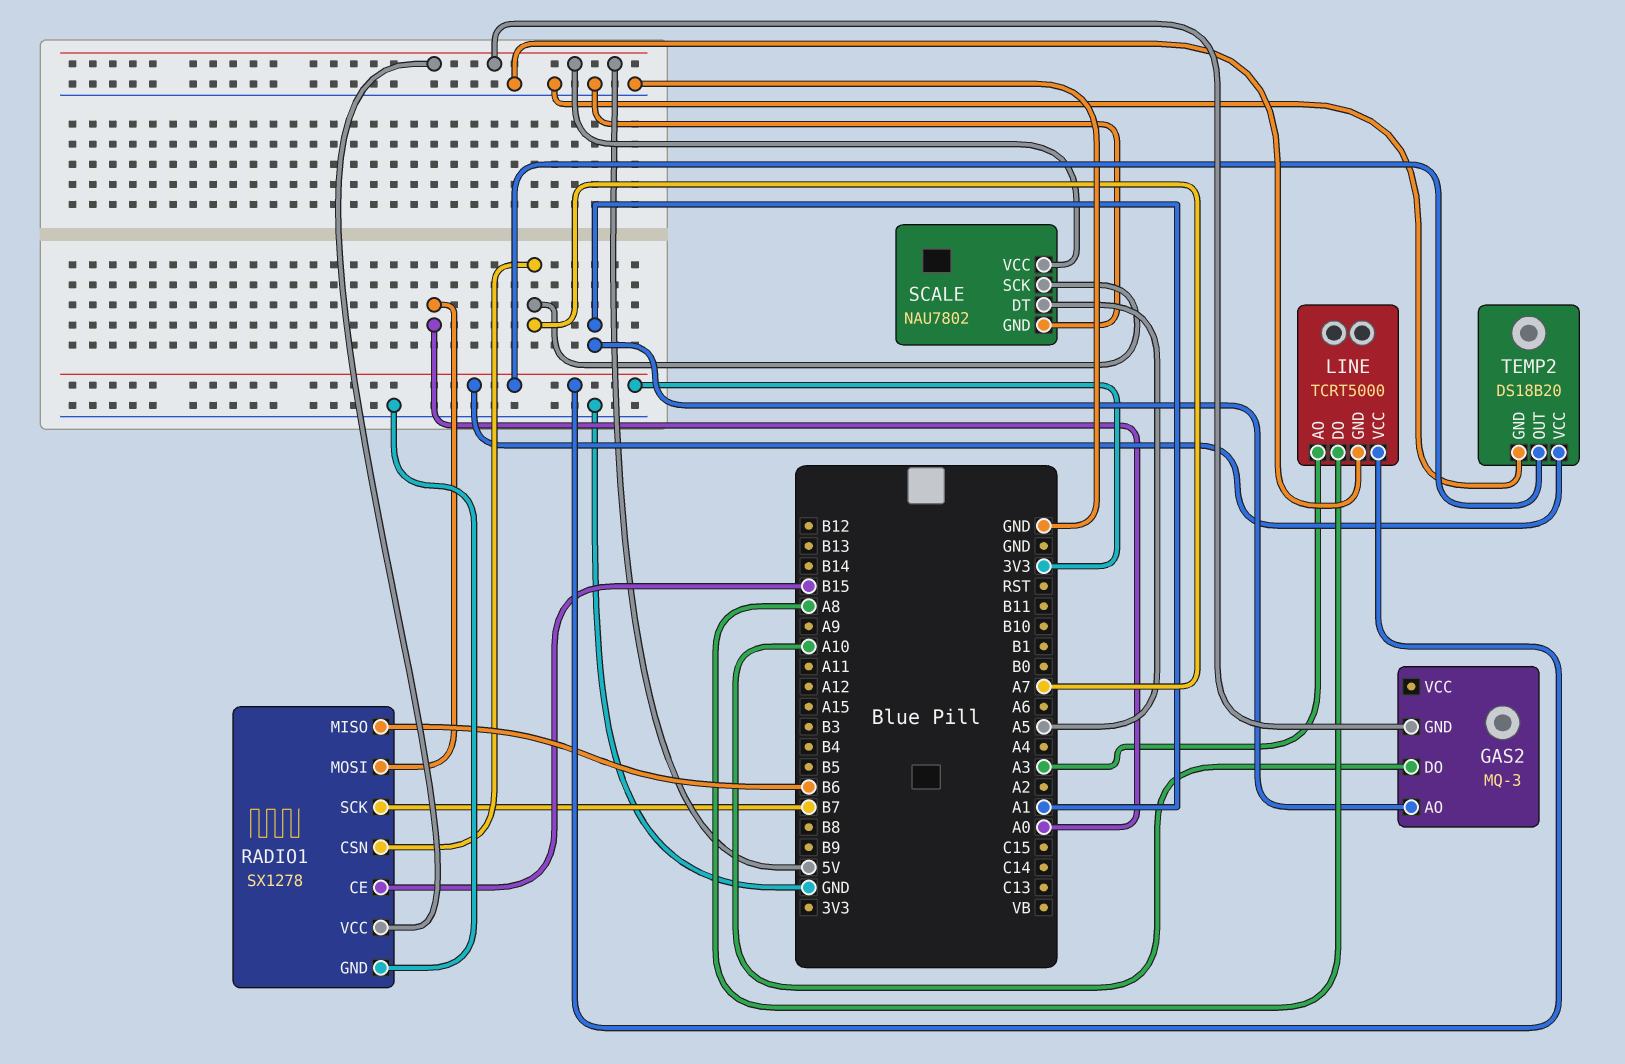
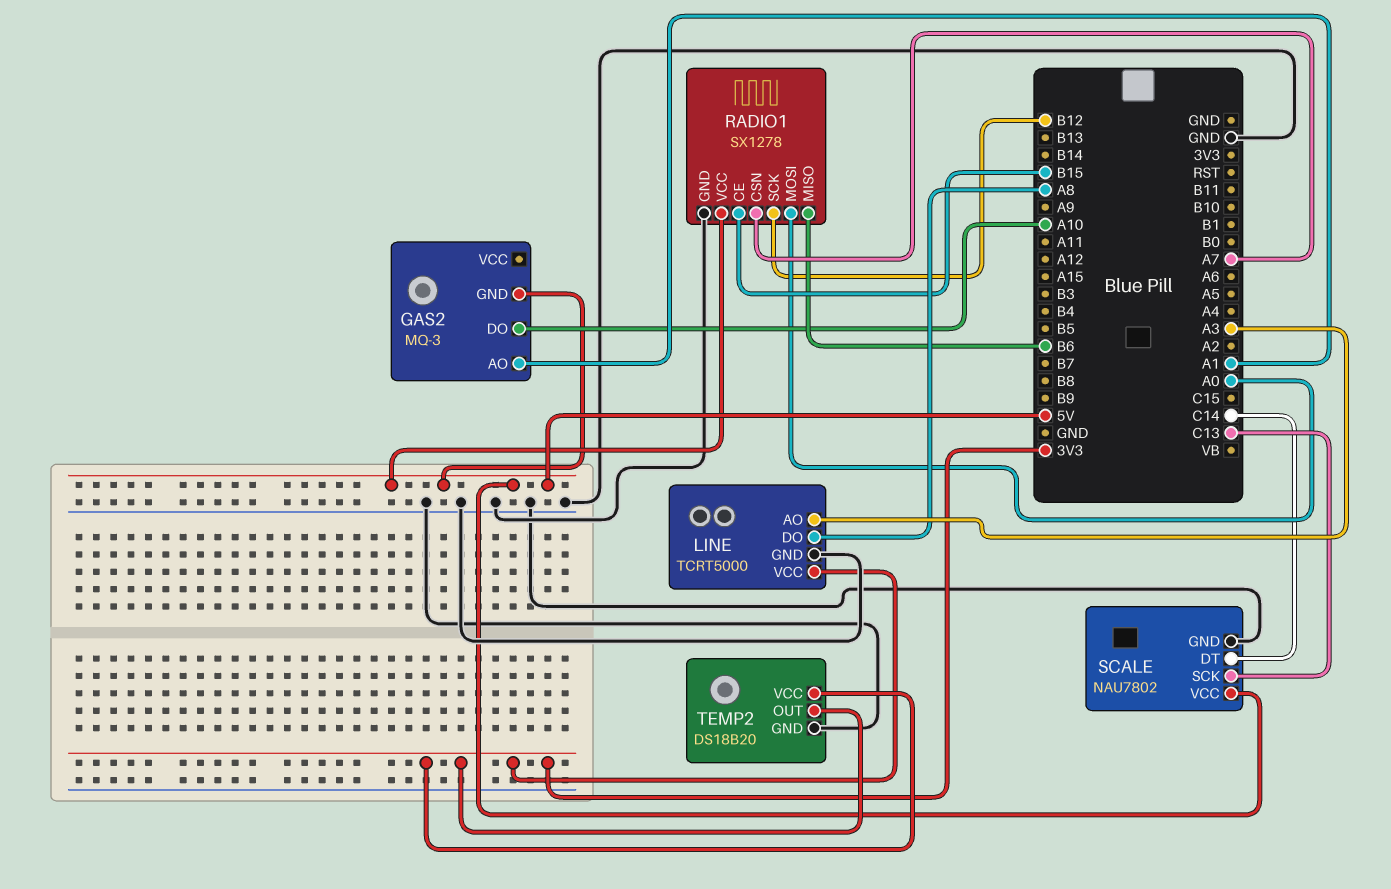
RADIO1 pin SCK: B7 -> B12
SCALE pin DT: A5 -> C14
SCALE pin SCK: A7 -> C13

